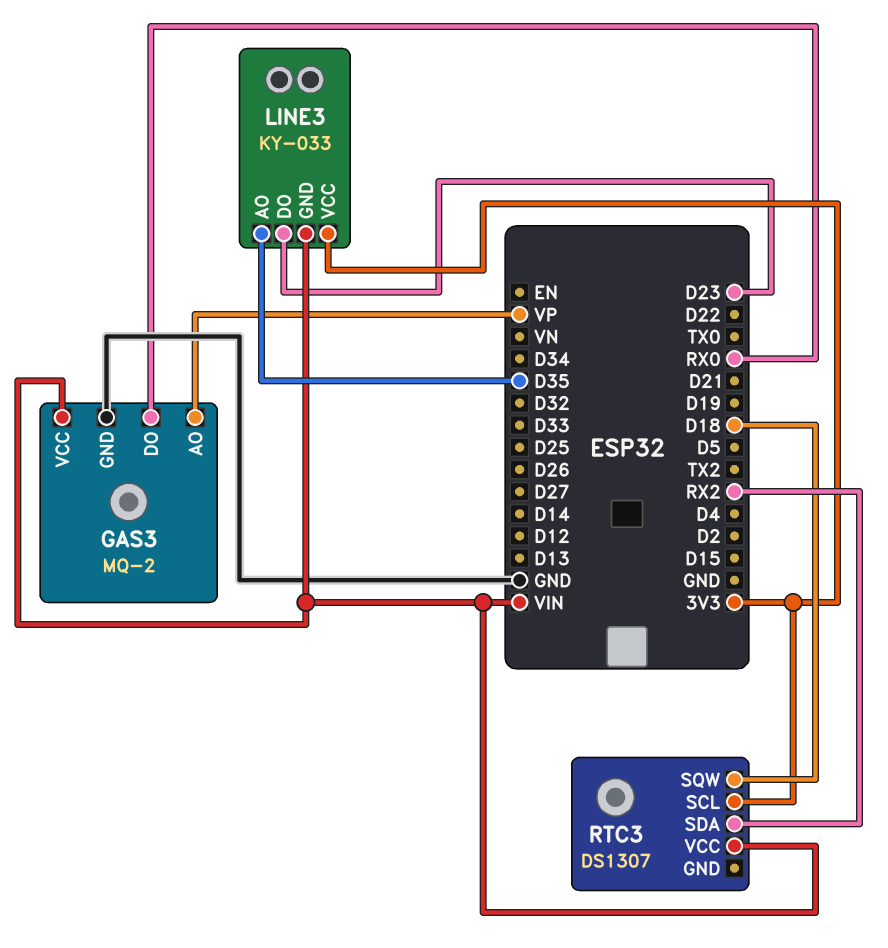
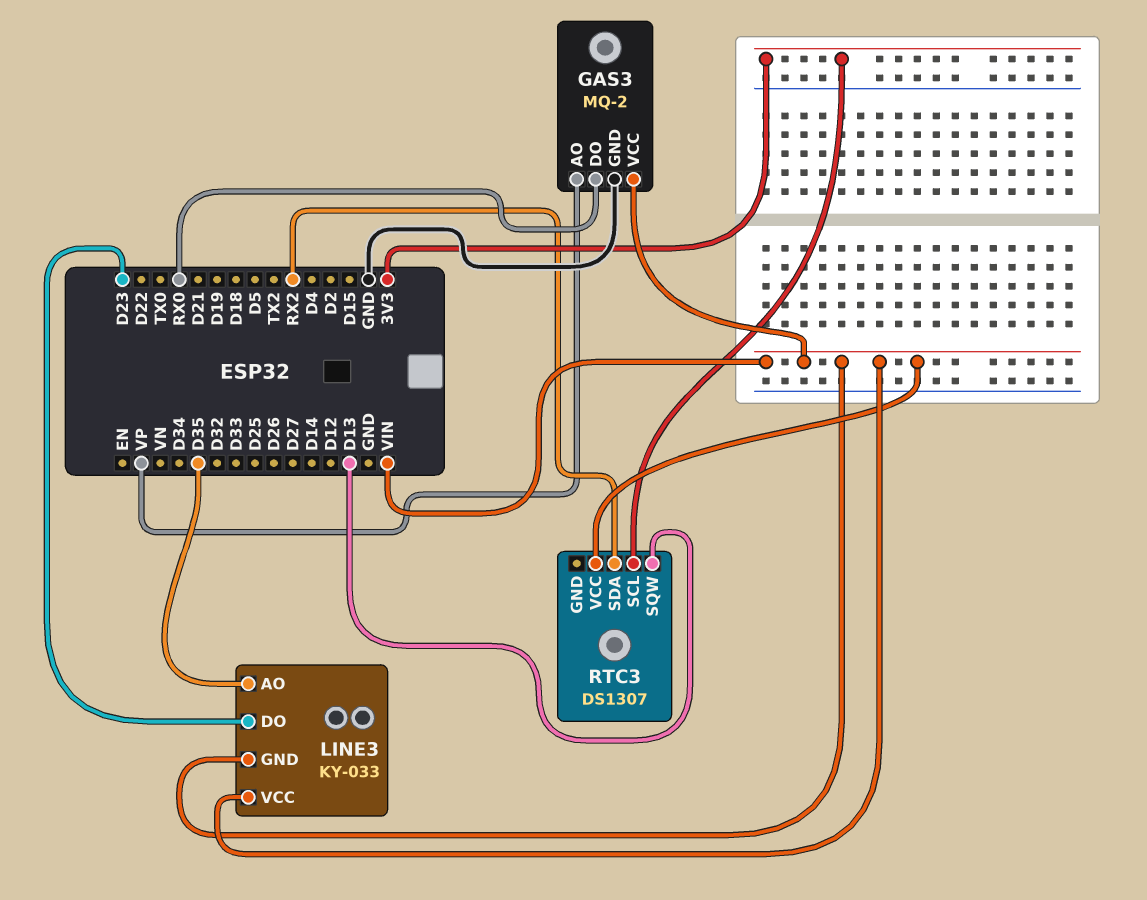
LINE3 pin VCC: 3V3 -> VIN
RTC3 pin SQW: D18 -> D13

